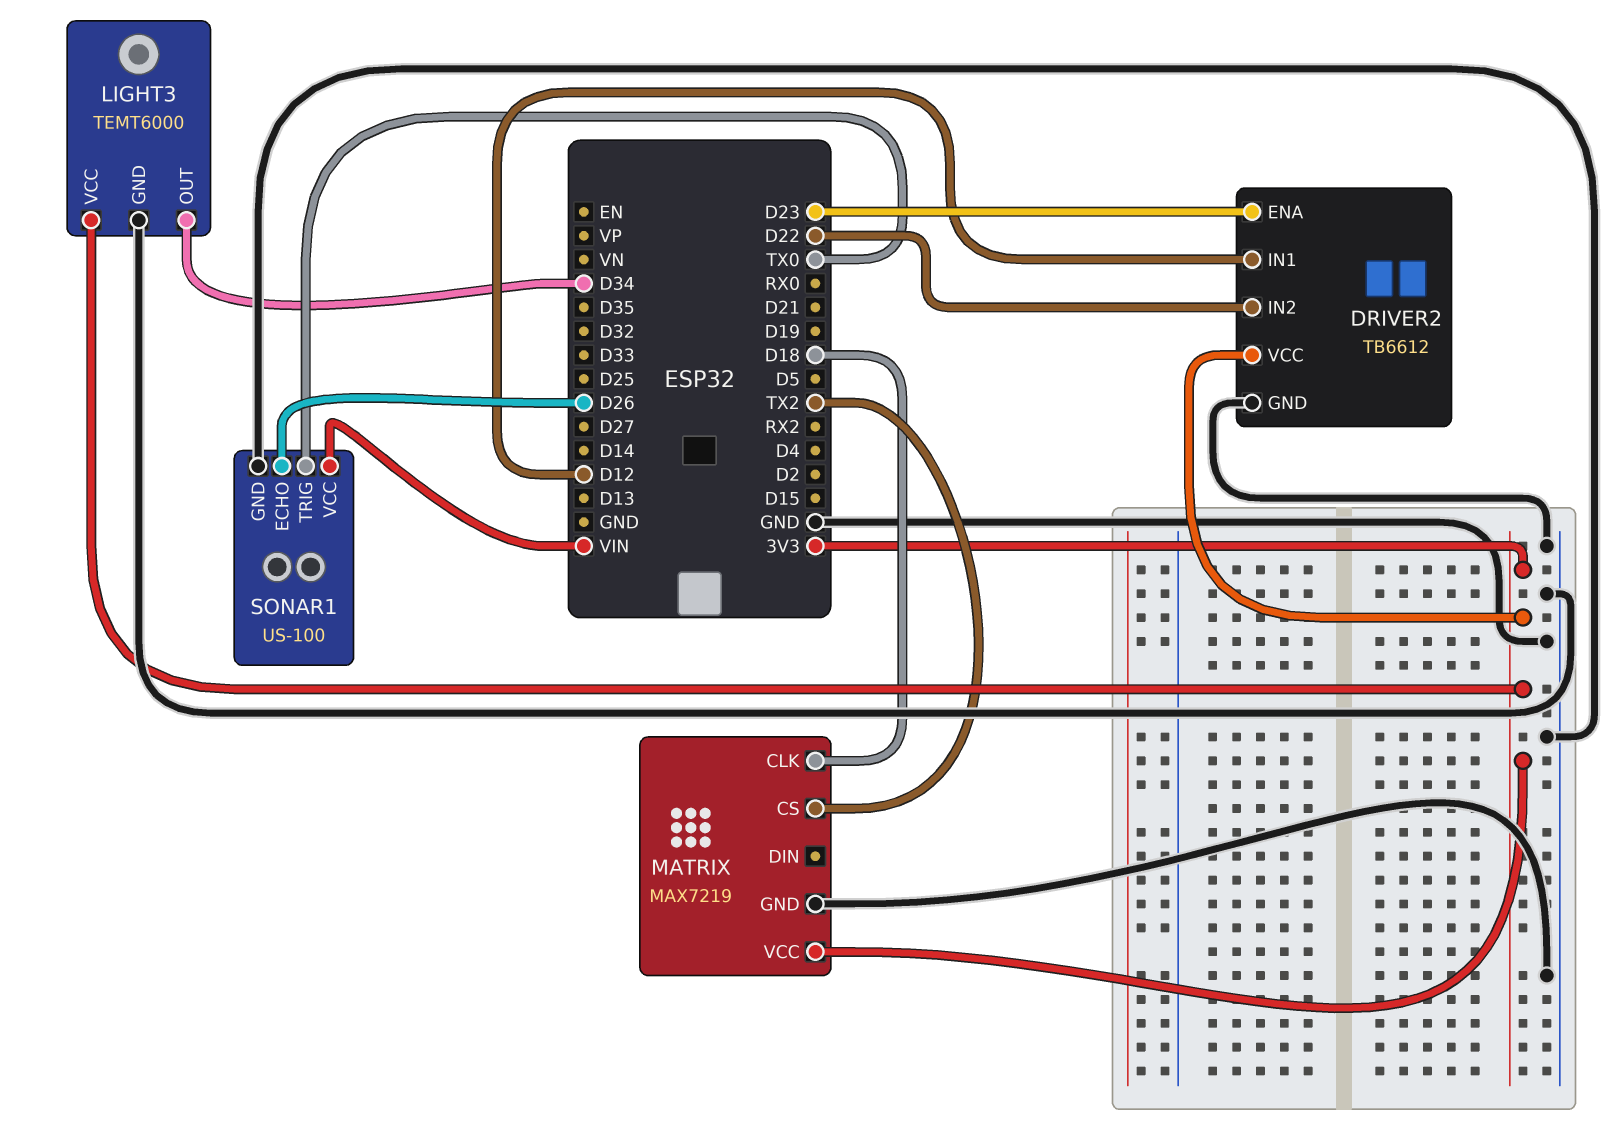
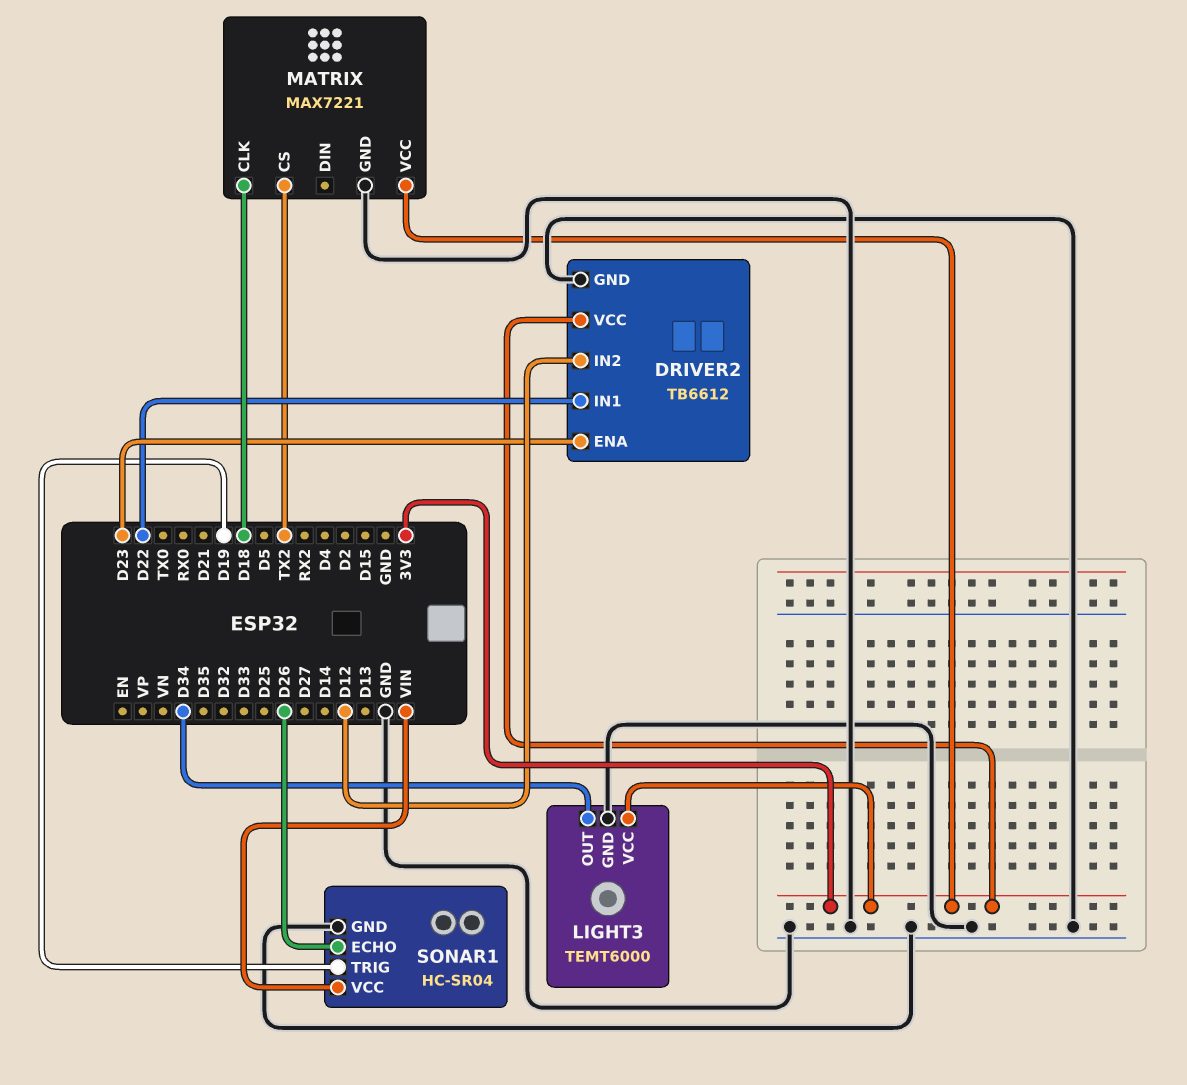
DRIVER2 pin IN1: D12 -> D22
DRIVER2 pin IN2: D22 -> D12
MATRIX: MAX7219 -> MAX7221
SONAR1: US-100 -> HC-SR04
SONAR1 pin TRIG: TX0 -> D19

